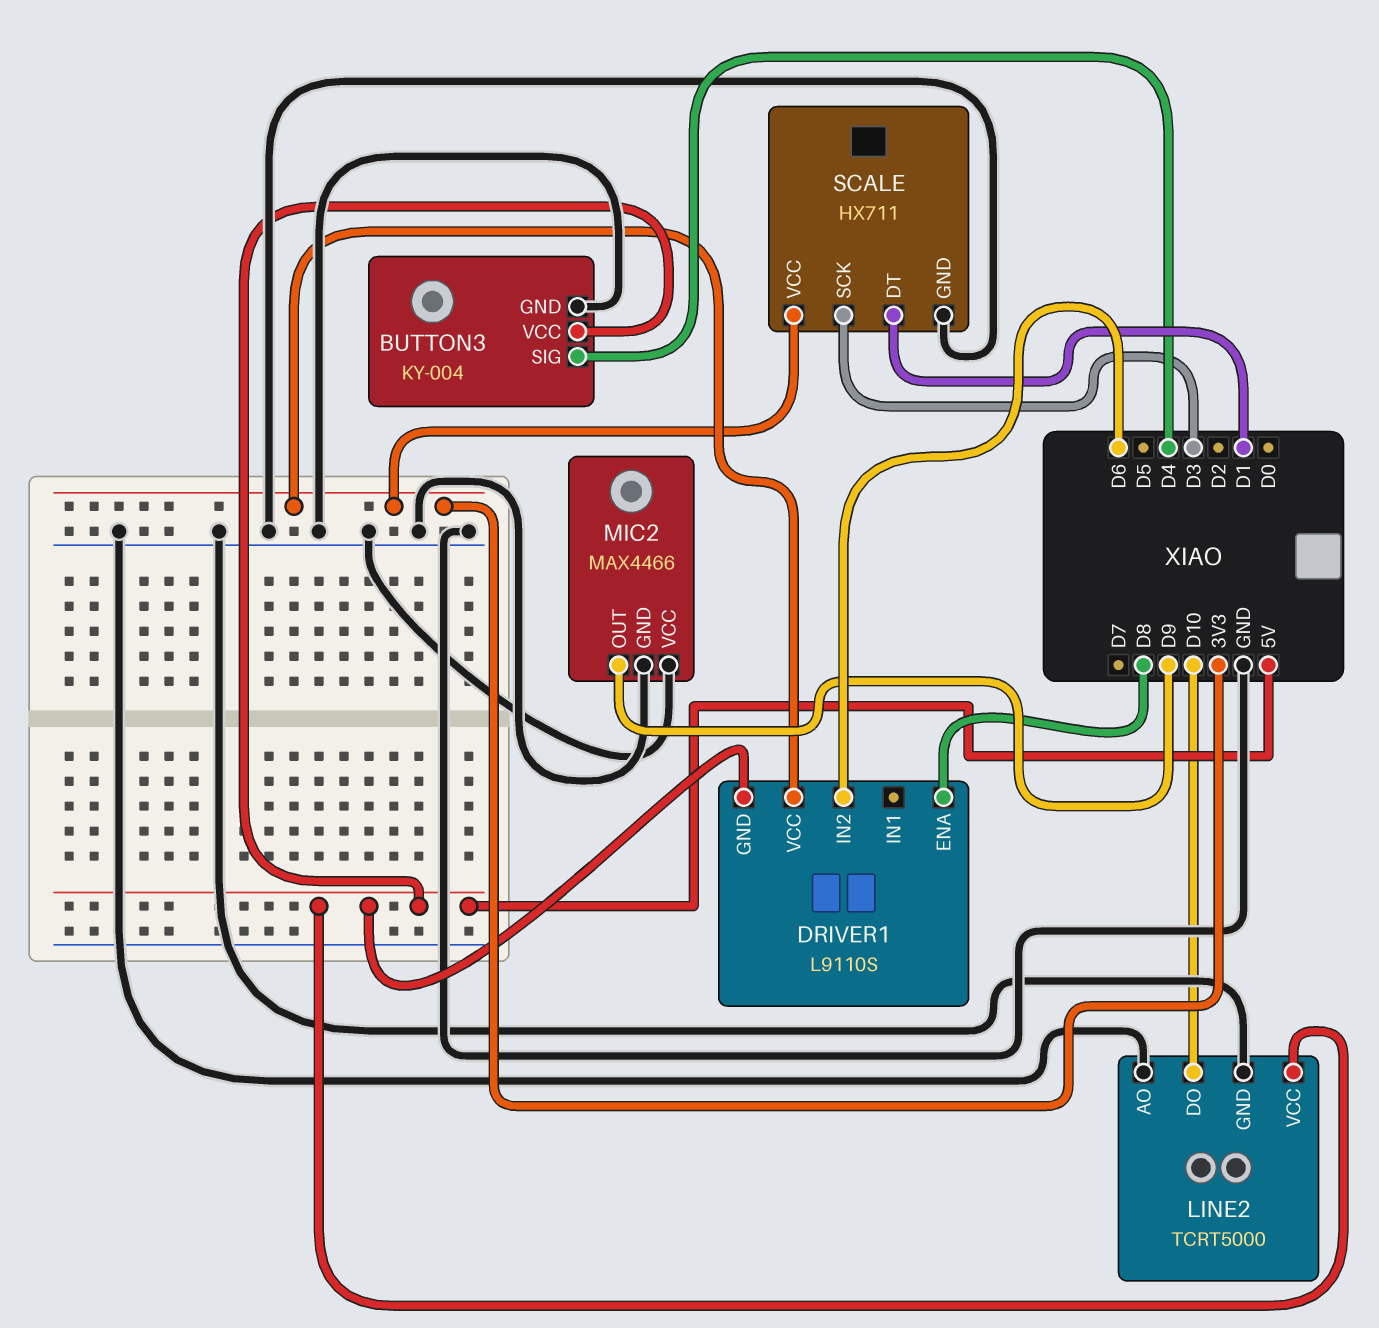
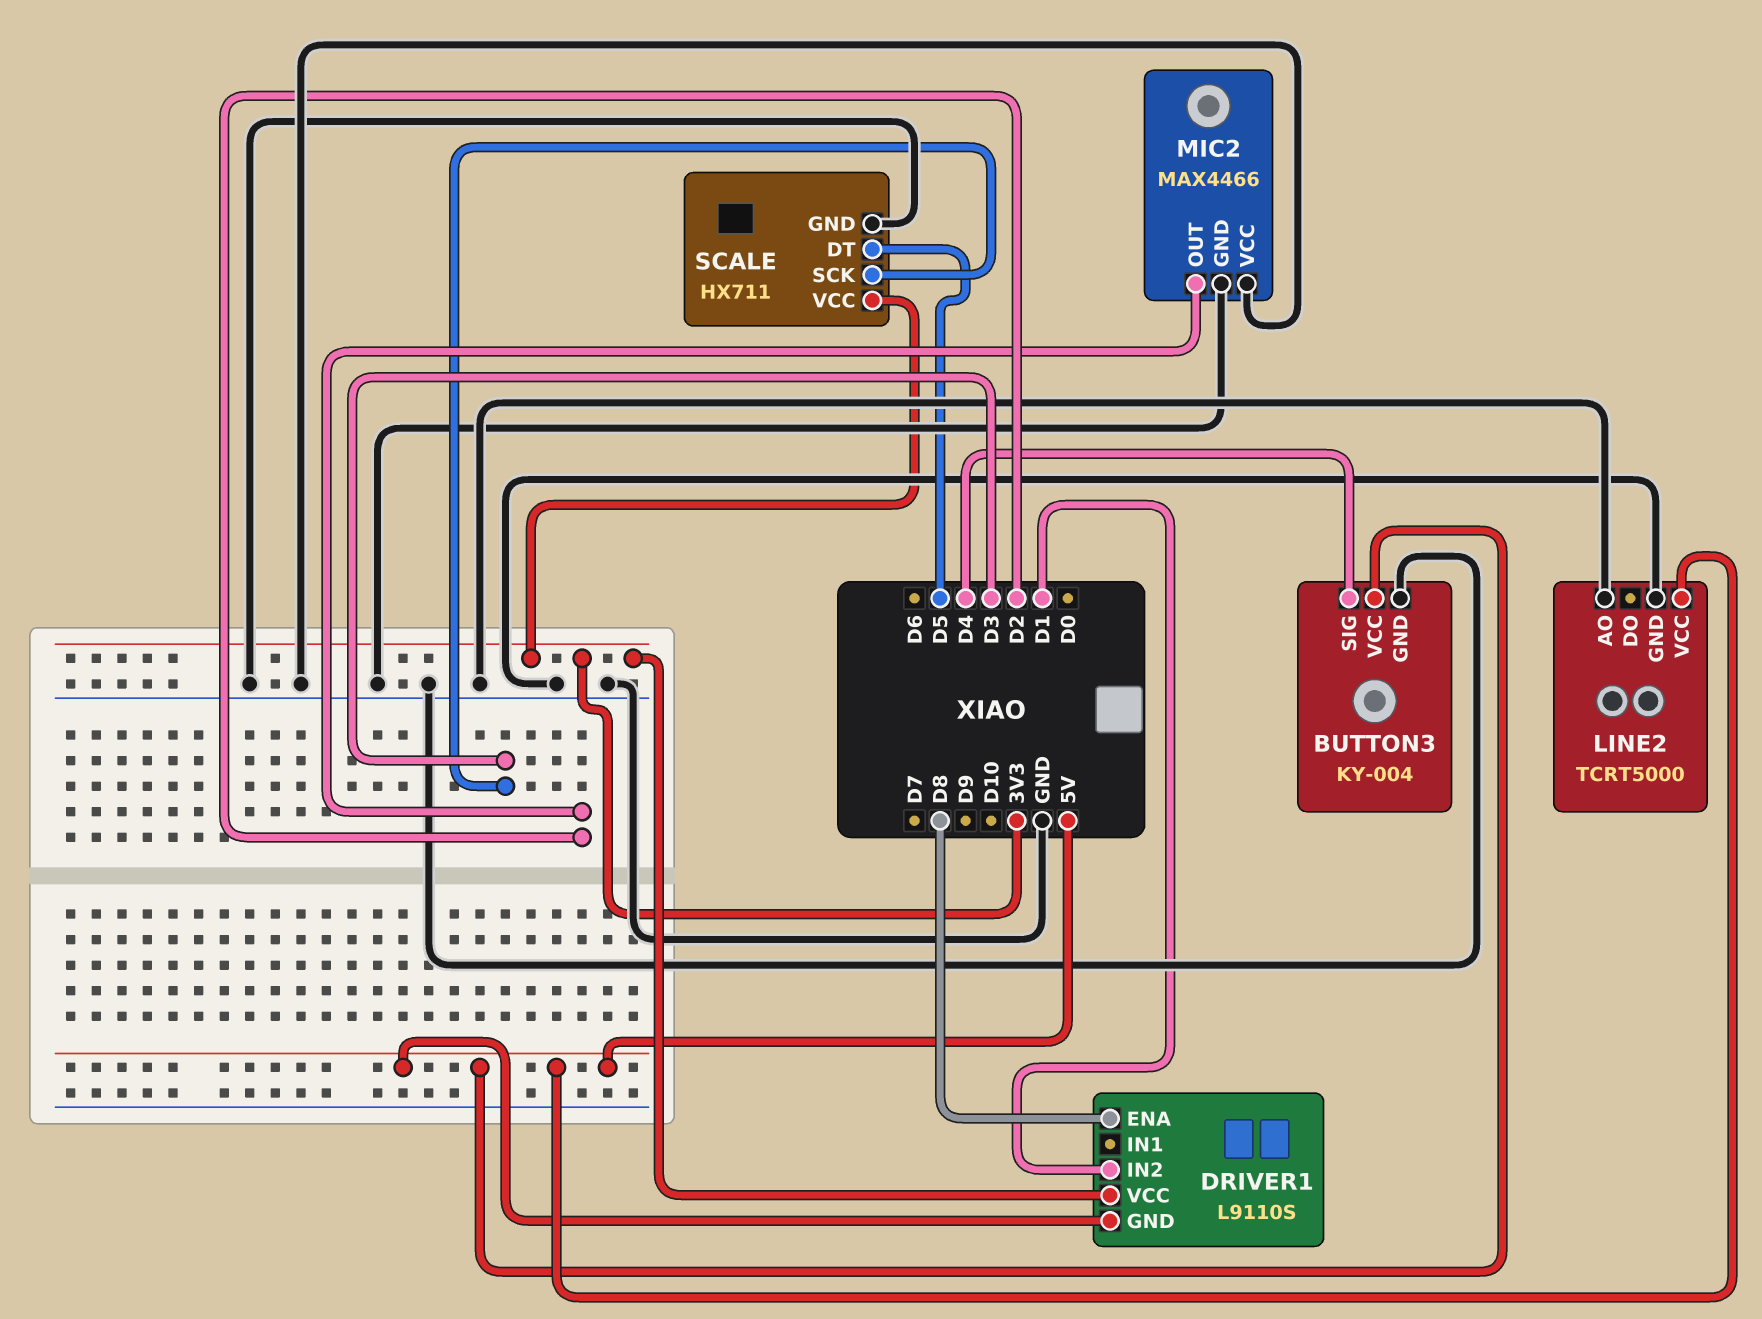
DRIVER1 pin IN2: D6 -> D1
LINE2 pin DO: D10 -> none
MIC2 pin OUT: D9 -> D2
SCALE pin DT: D1 -> D5

